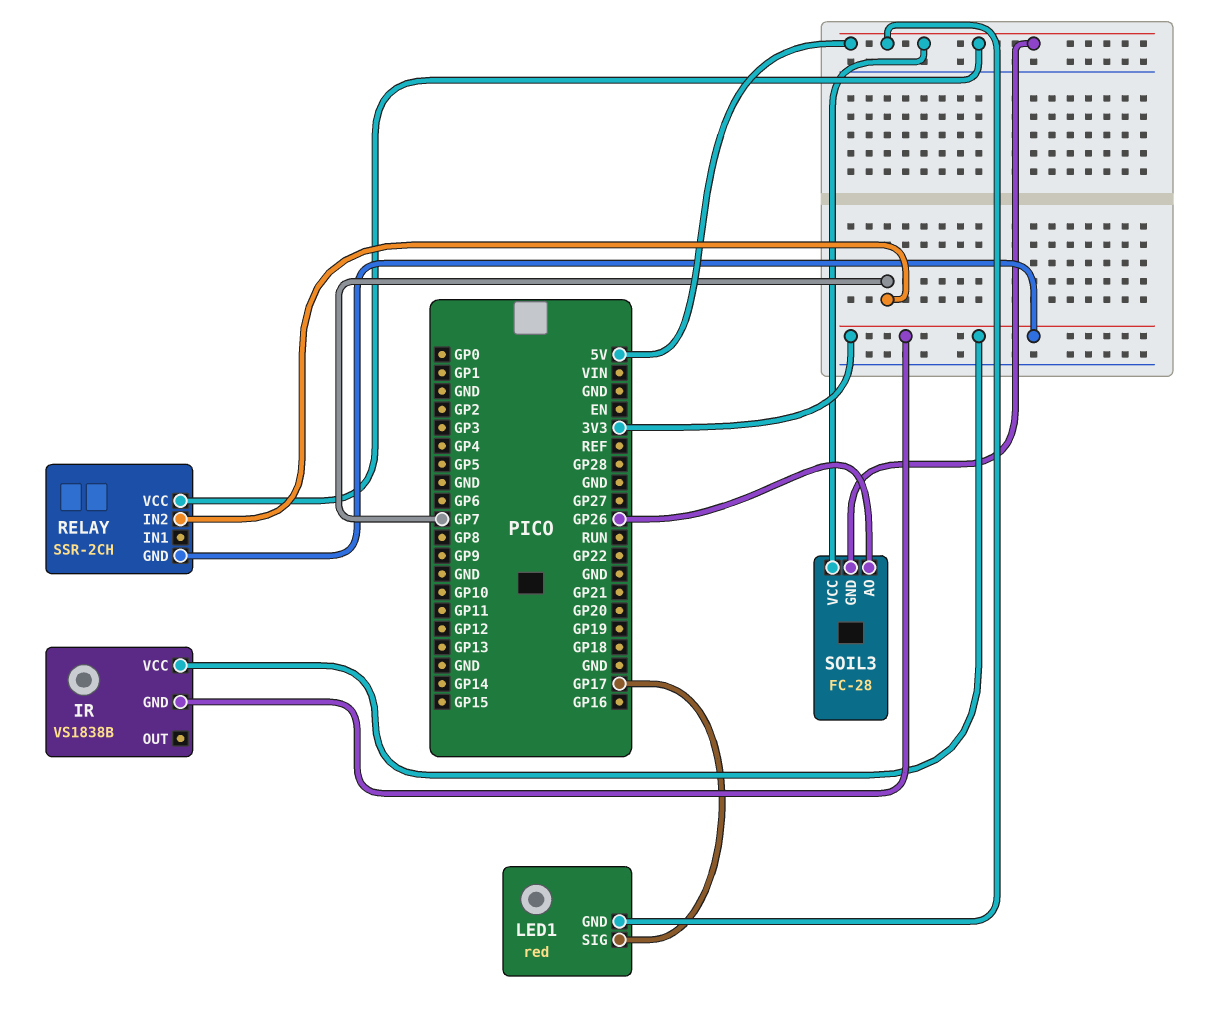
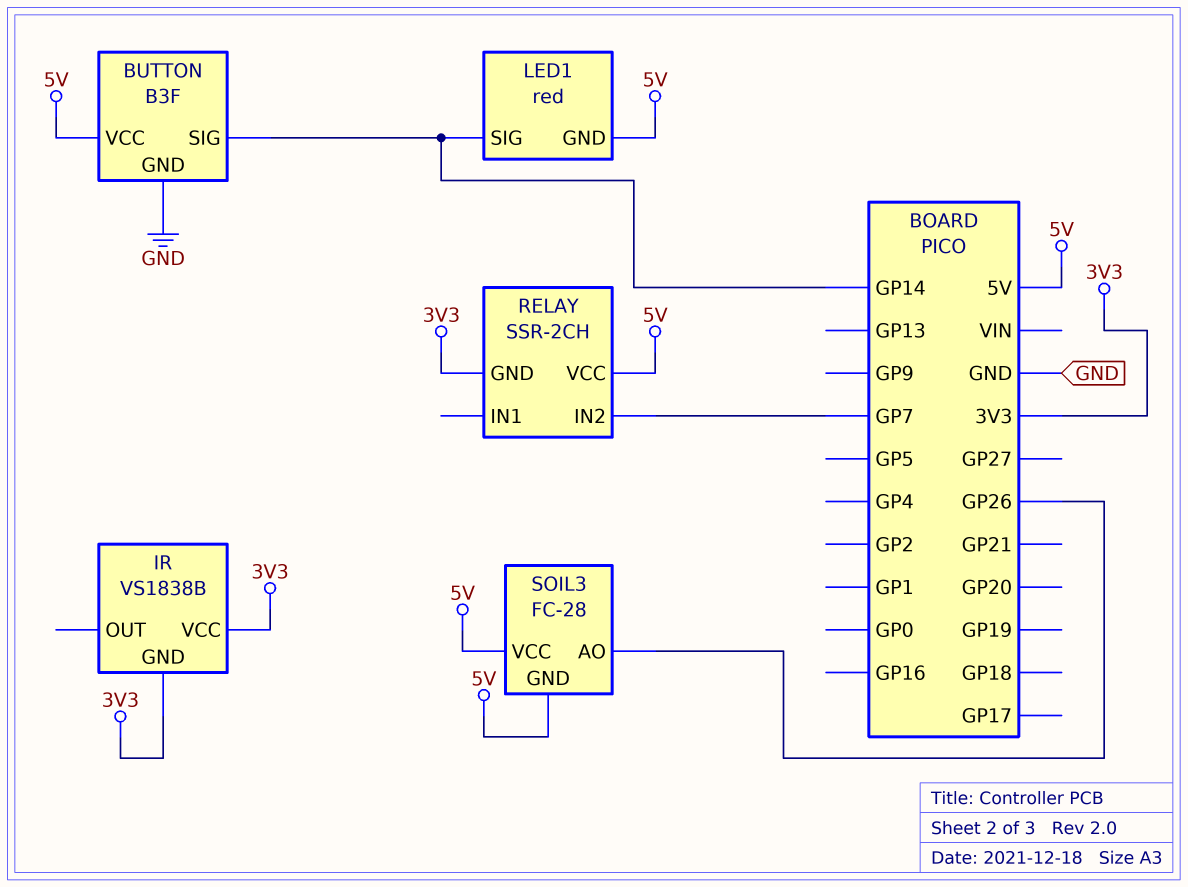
BUTTON: none -> B3F
BUTTON pin GND: none -> GND
BUTTON pin SIG: none -> GP14
BUTTON pin VCC: none -> 5V
LED1 pin SIG: GP17 -> GP14

